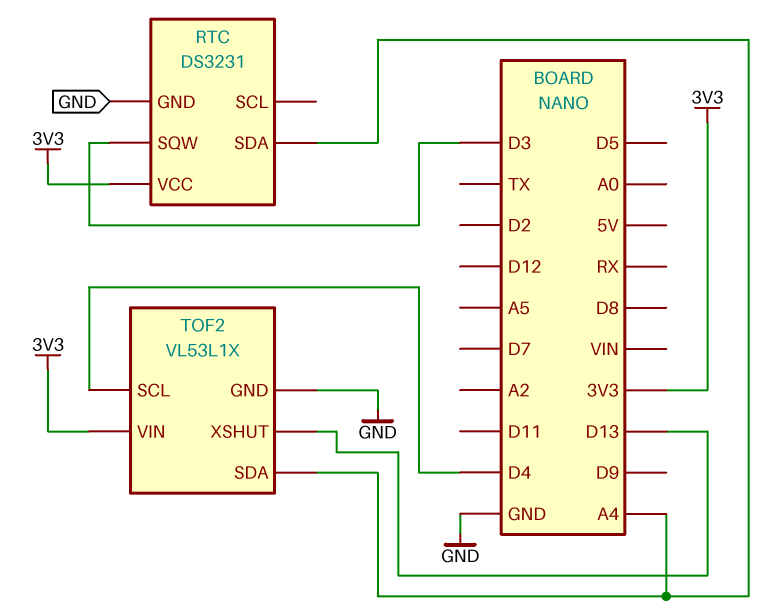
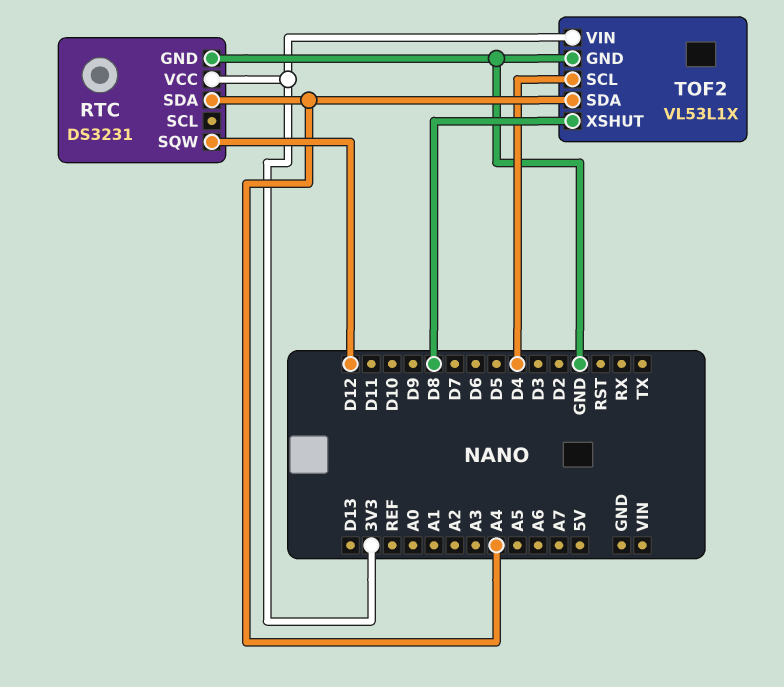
RTC pin SQW: D3 -> D12
TOF2 pin XSHUT: D13 -> D8

